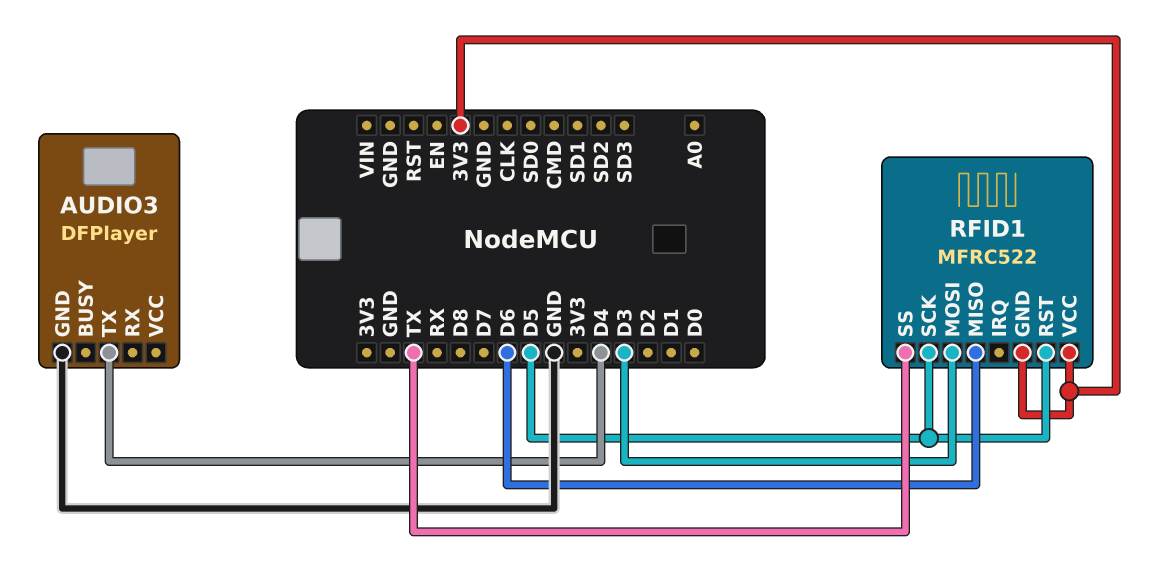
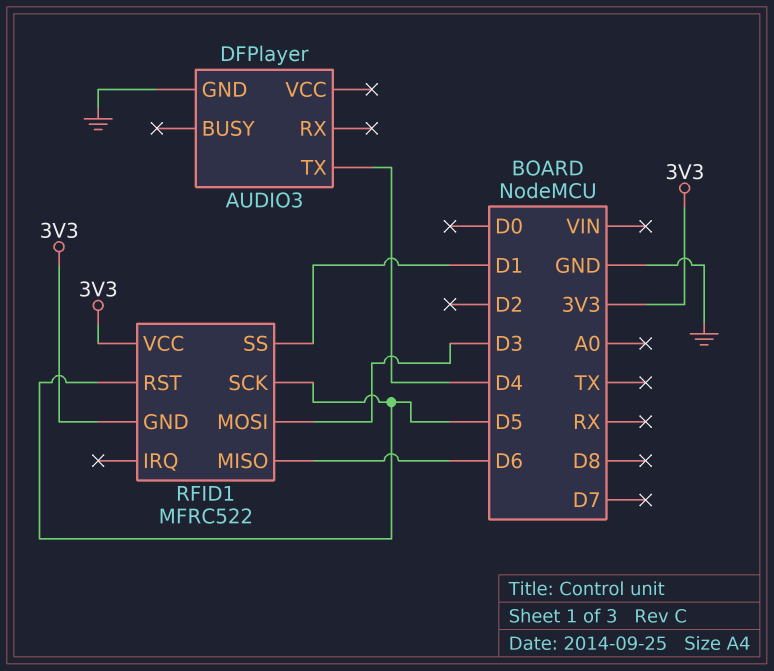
RFID1 pin SS: TX -> D1

